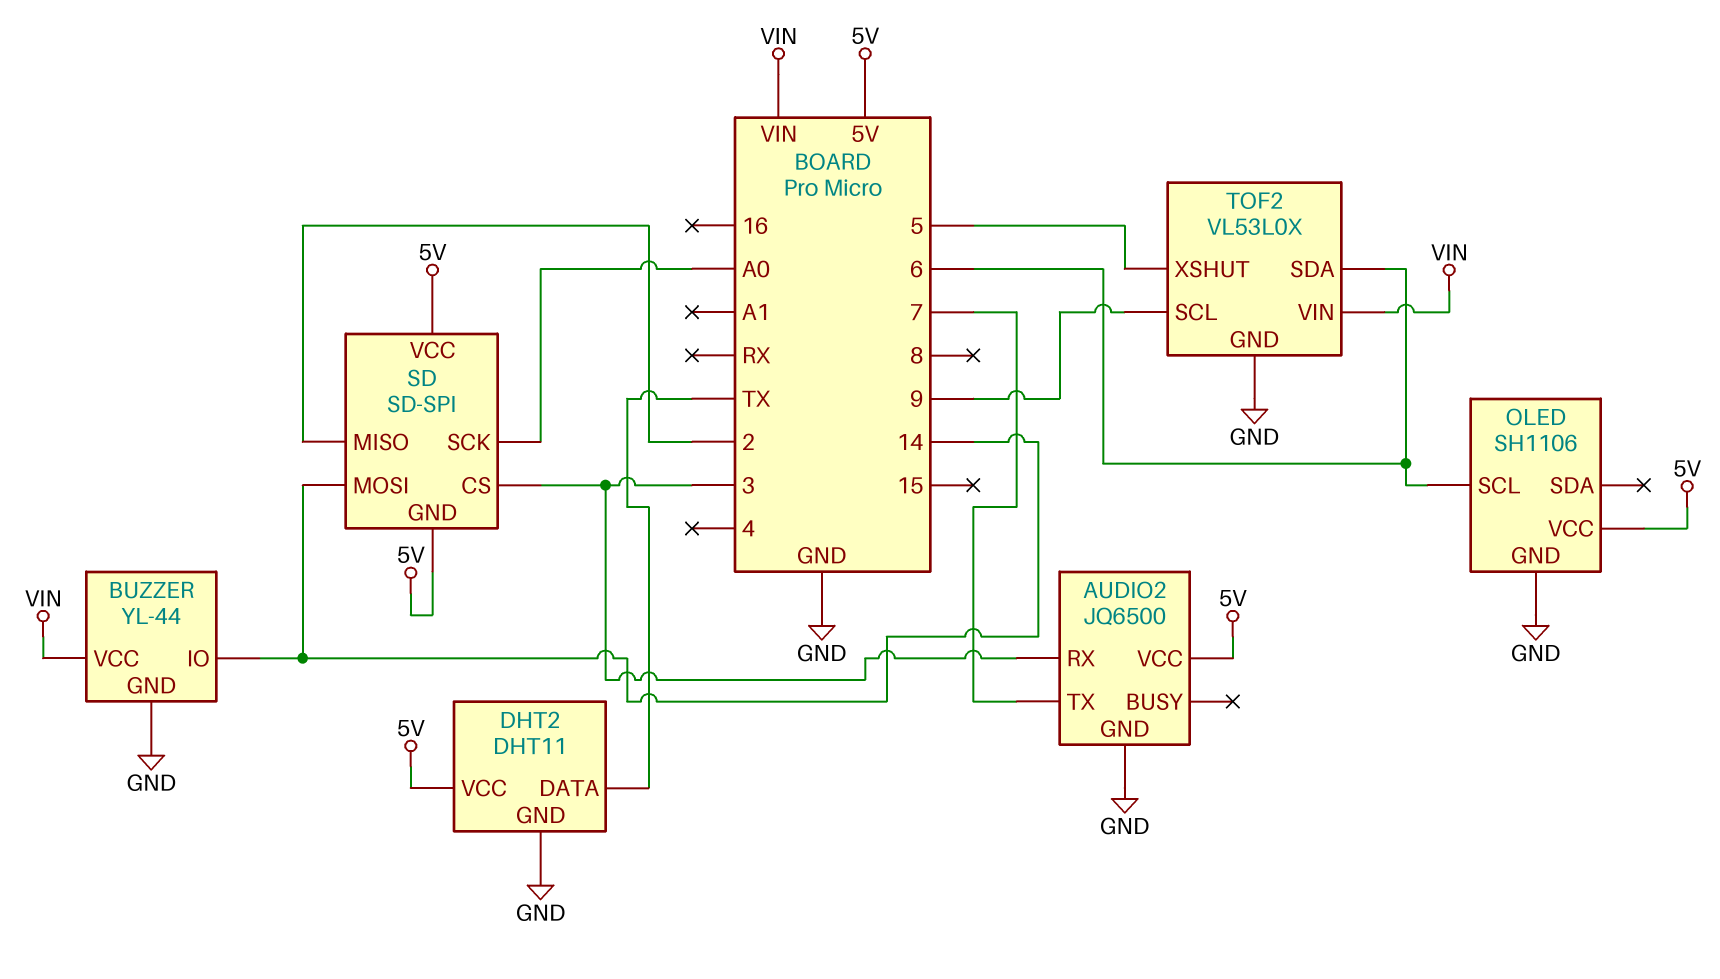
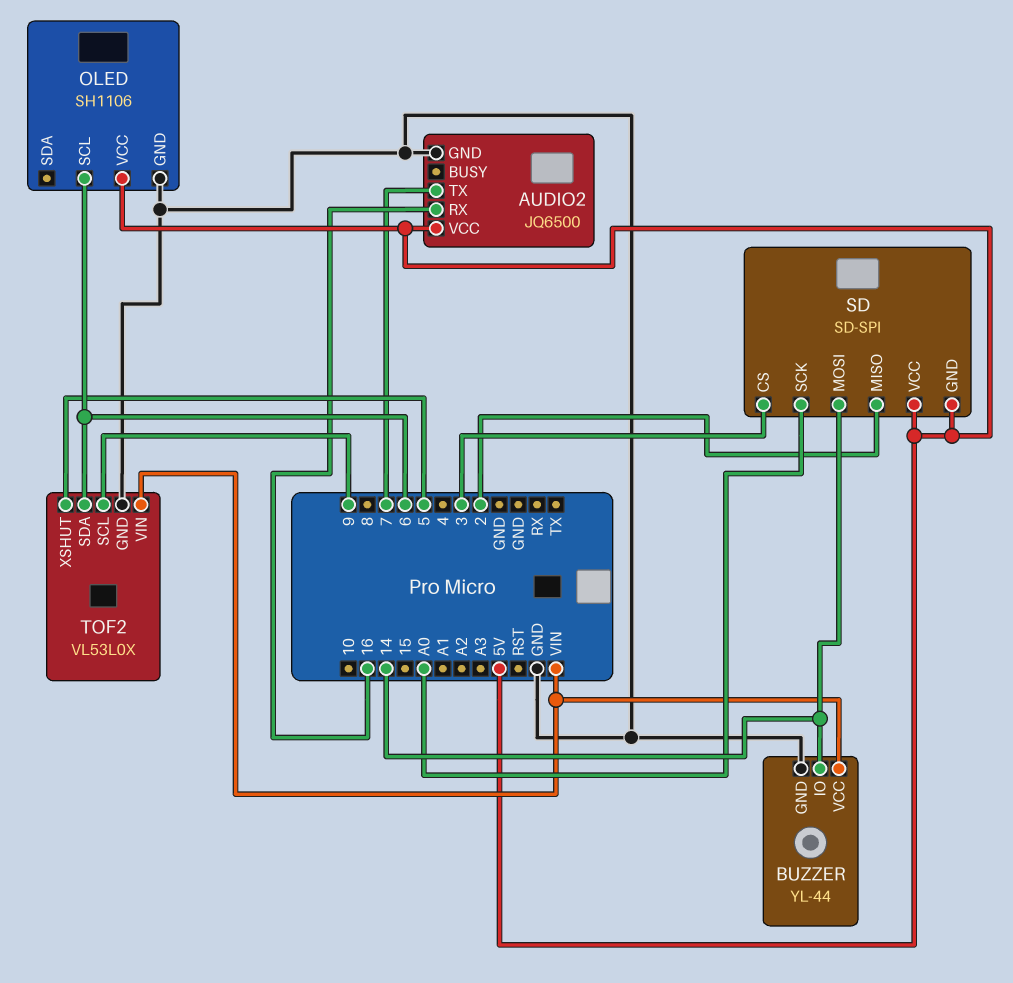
AUDIO2 pin RX: 3 -> 16
DHT2: DHT11 -> none
DHT2 pin DATA: TX -> none
DHT2 pin GND: GND -> none
DHT2 pin VCC: 5V -> none

